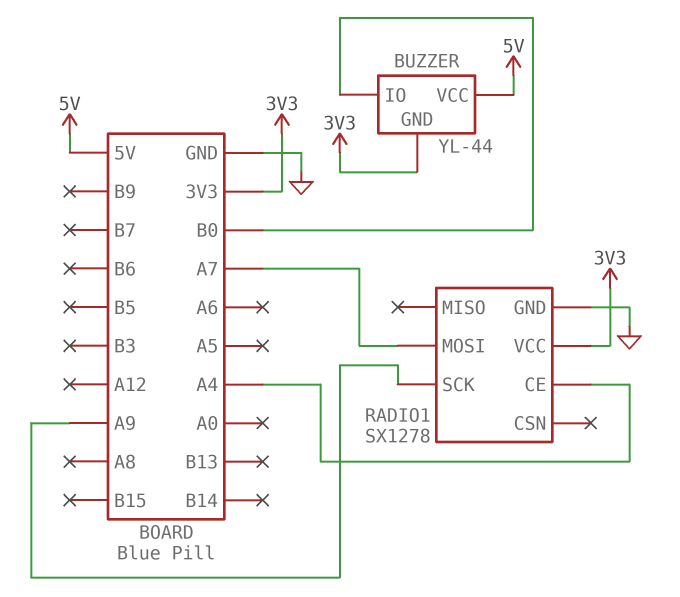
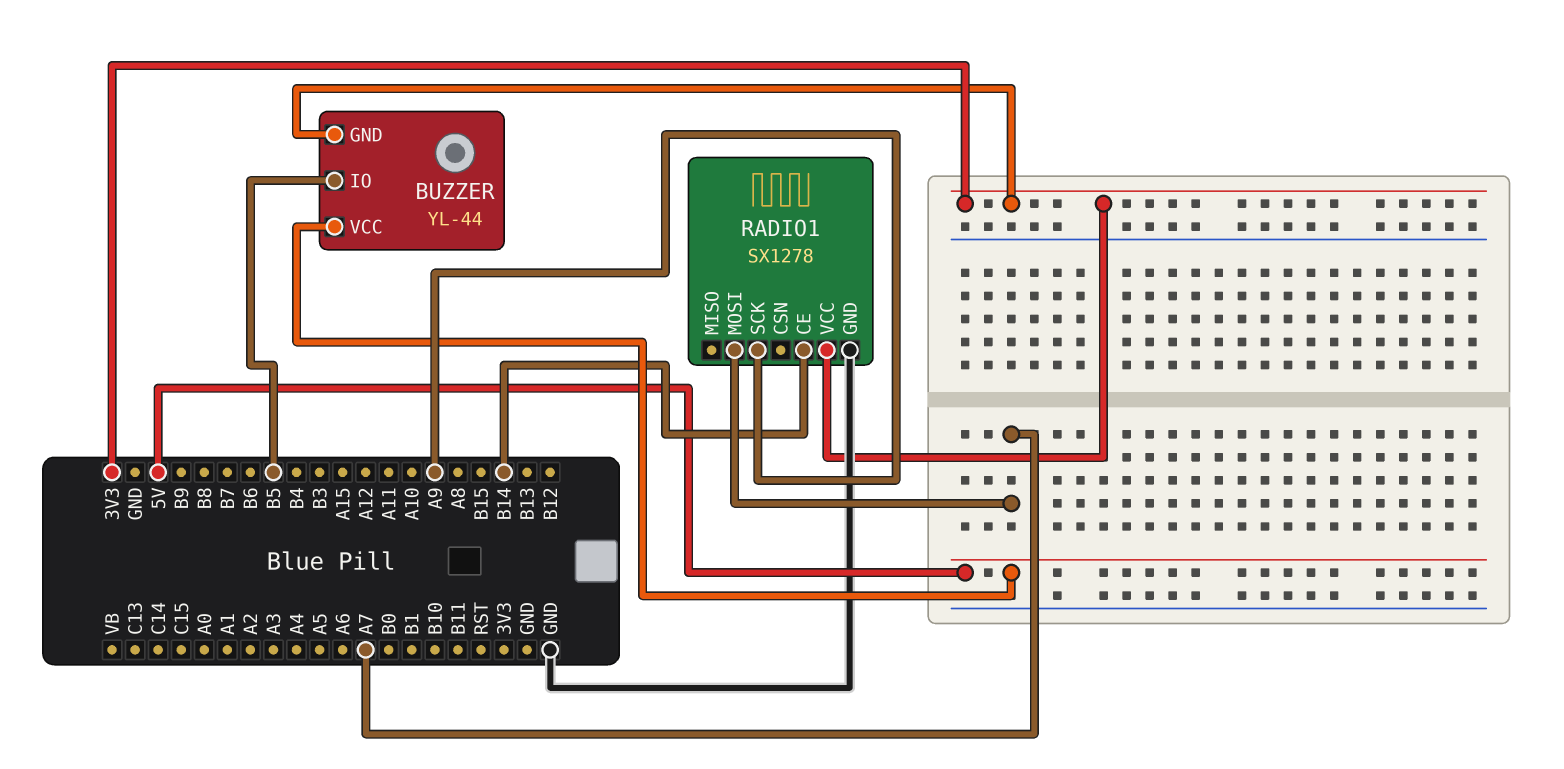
BUZZER pin IO: B0 -> B5
RADIO1 pin CE: A4 -> B14

